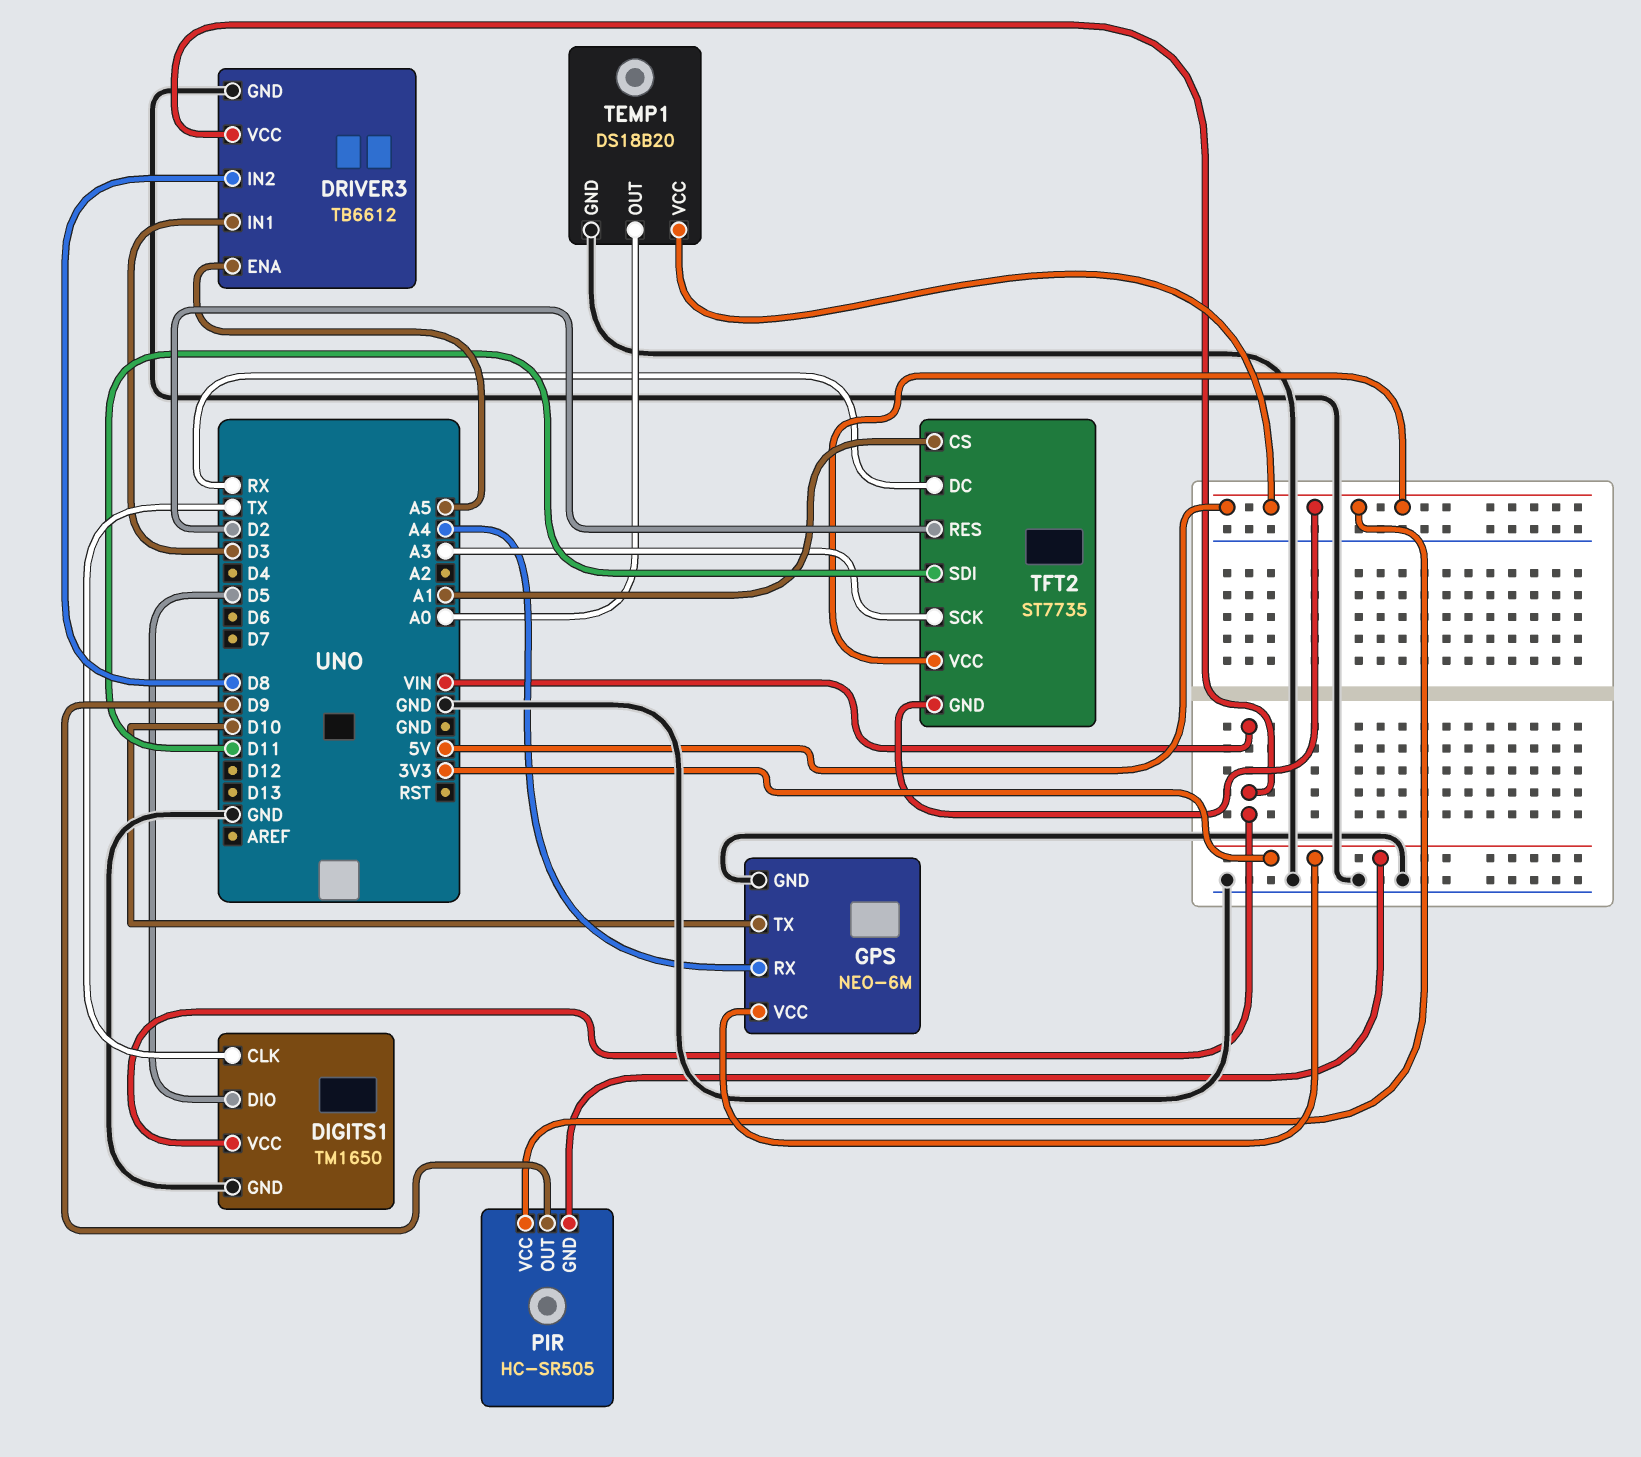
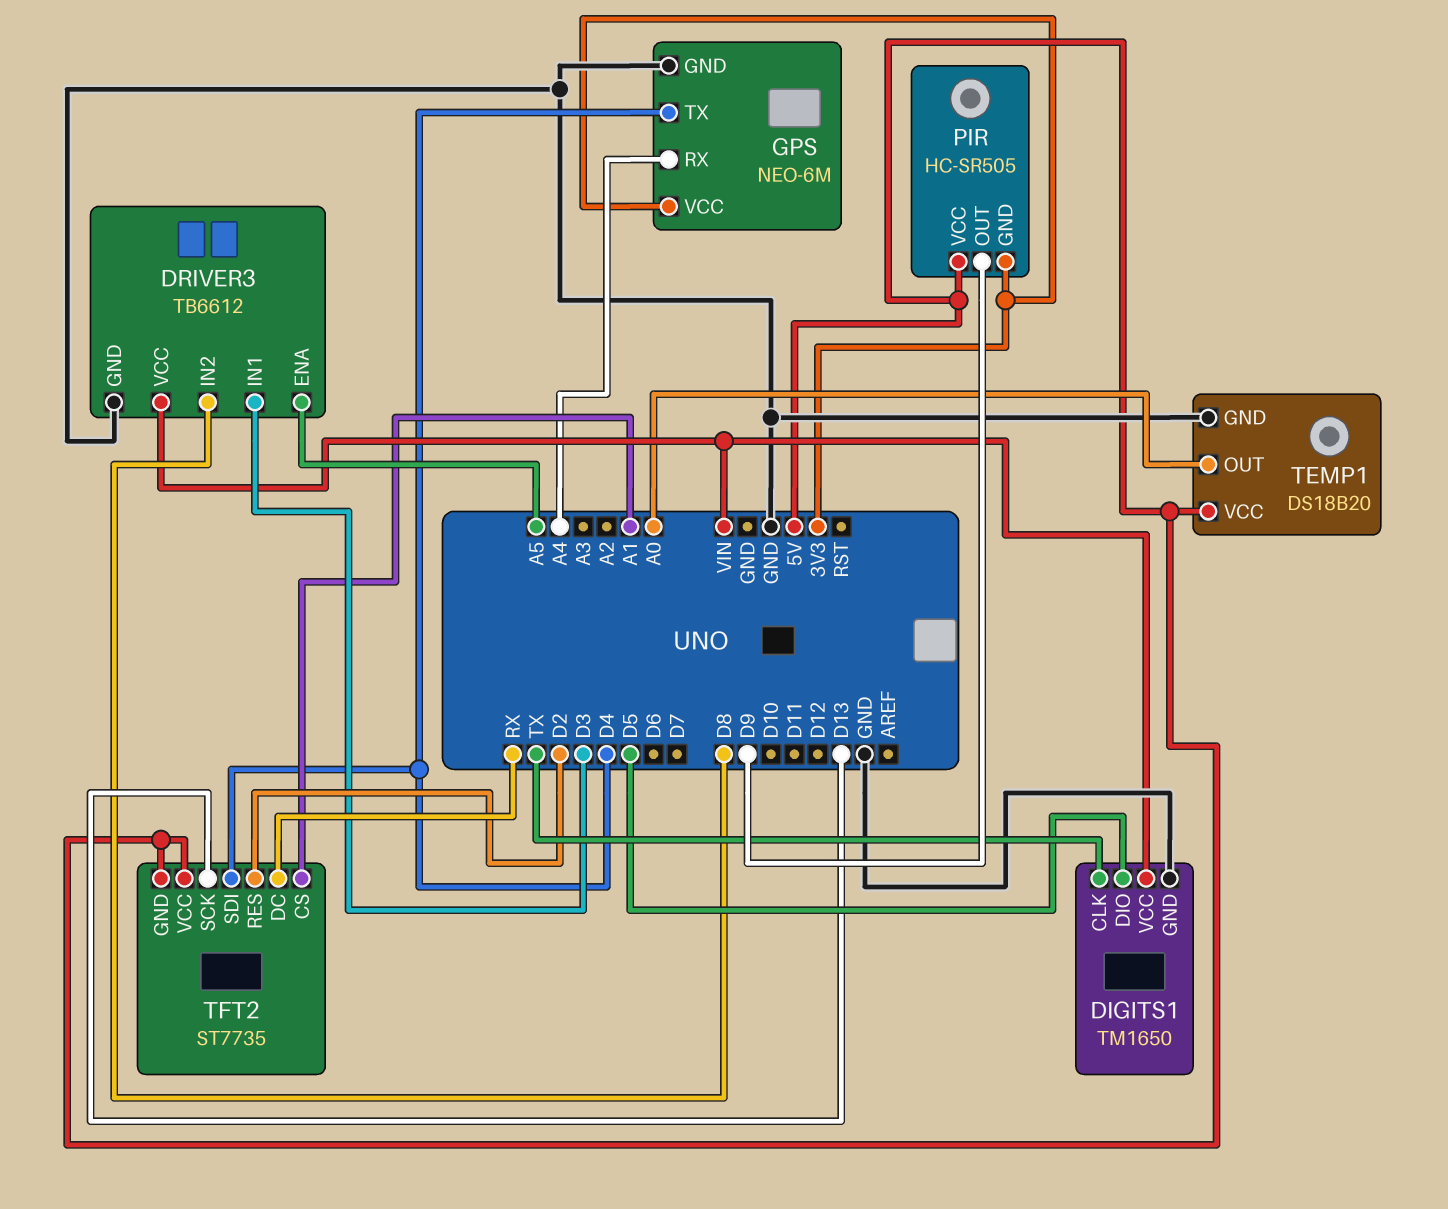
GPS pin TX: D10 -> D4
TFT2 pin SCK: A3 -> D13
TFT2 pin SDI: D11 -> D4

